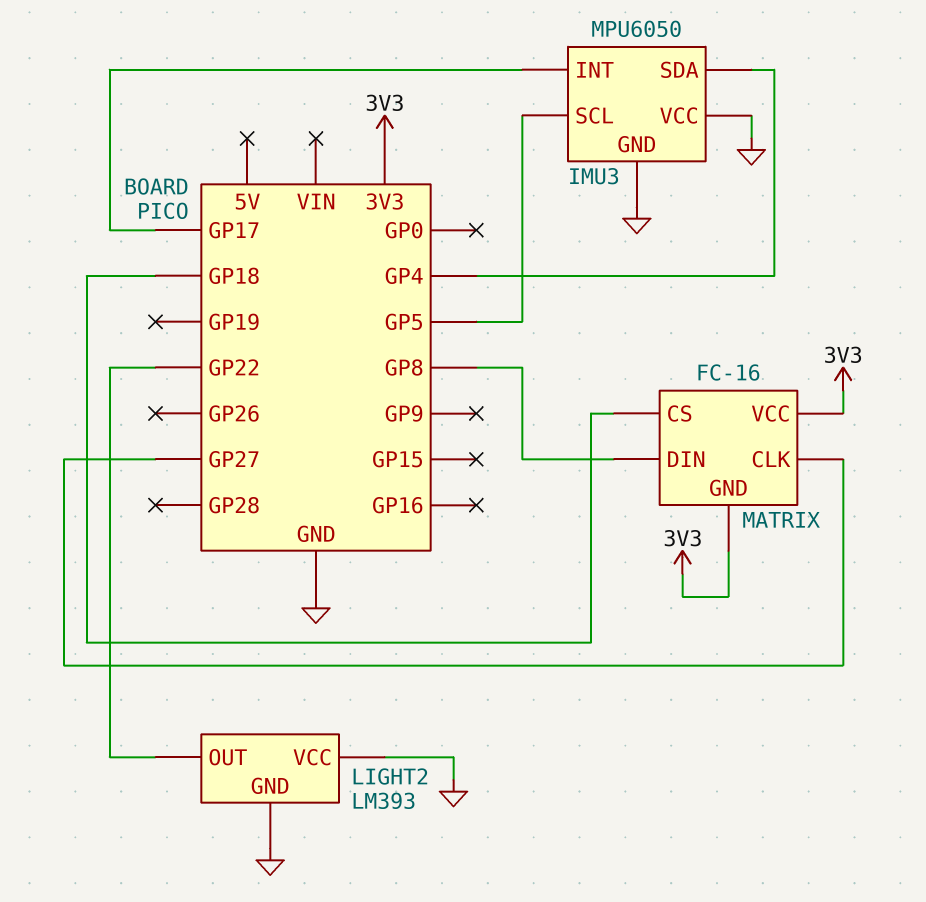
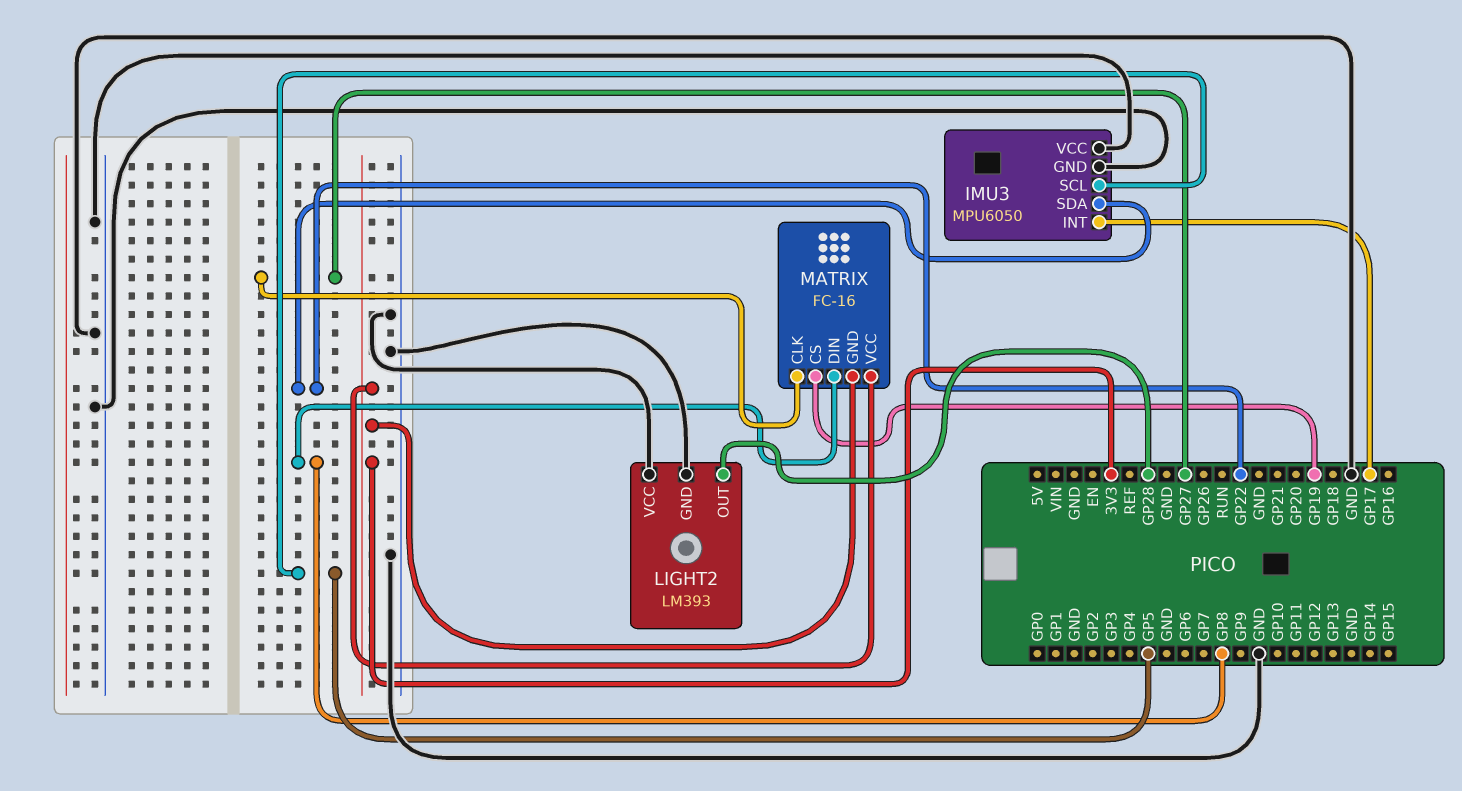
IMU3 pin SDA: GP4 -> GP22
LIGHT2 pin OUT: GP22 -> GP28
MATRIX pin CS: GP18 -> GP19

